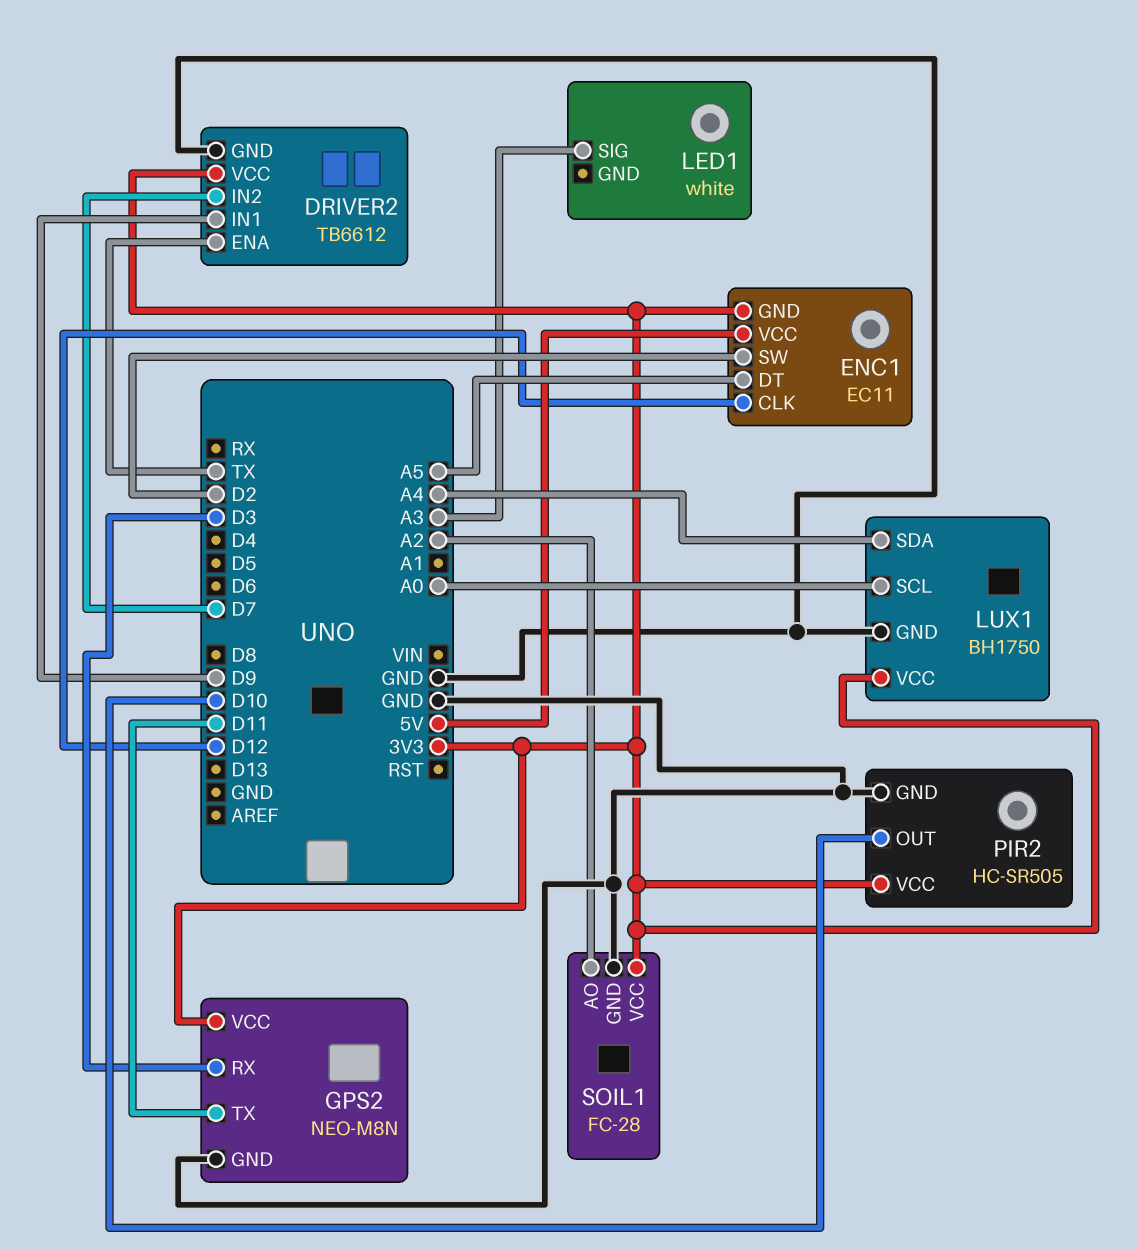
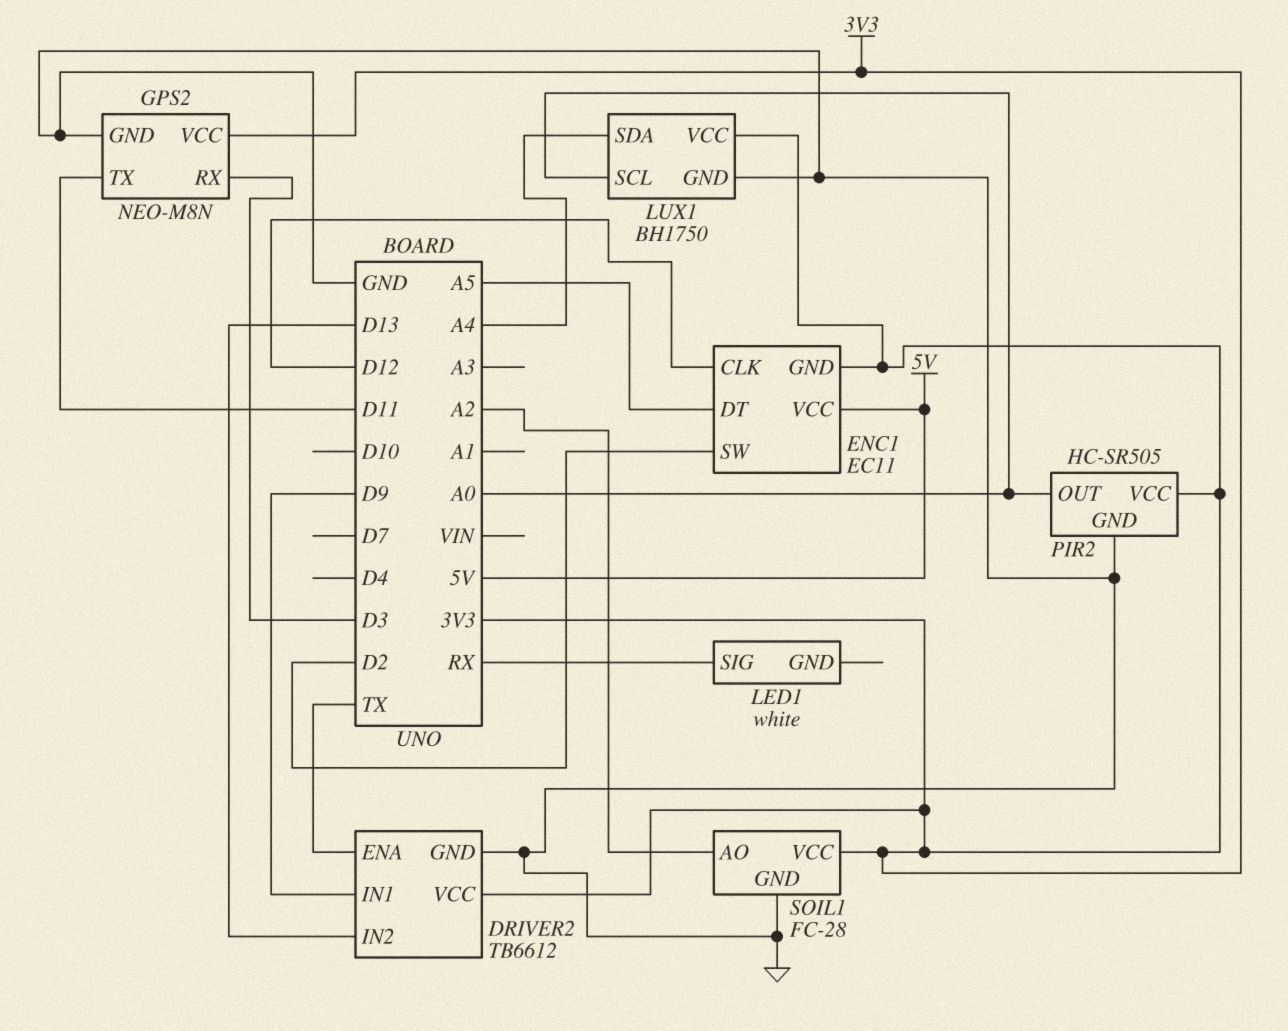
DRIVER2 pin IN2: D7 -> D13
LED1 pin SIG: A3 -> RX
PIR2 pin OUT: D10 -> A0

